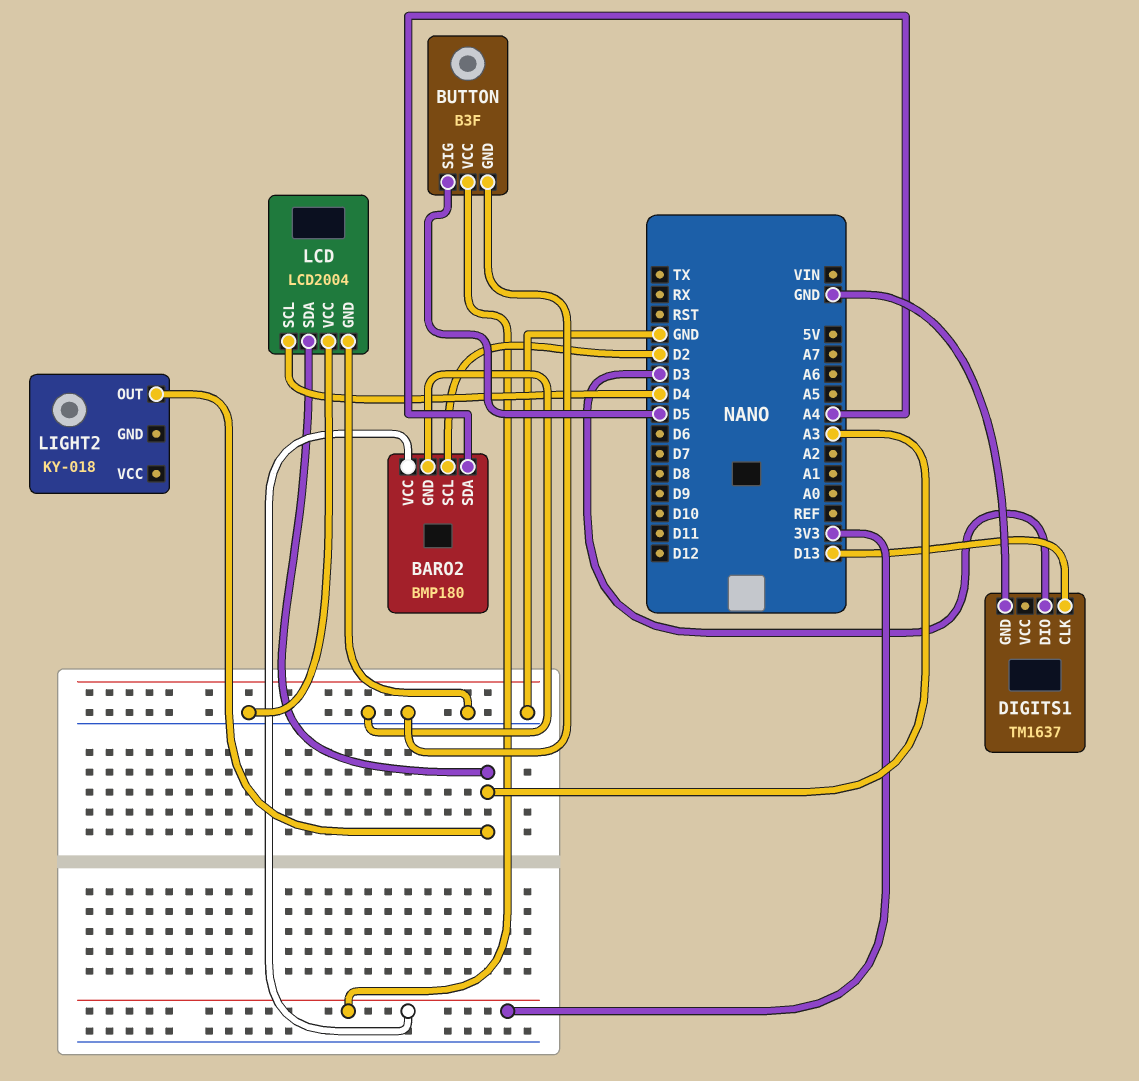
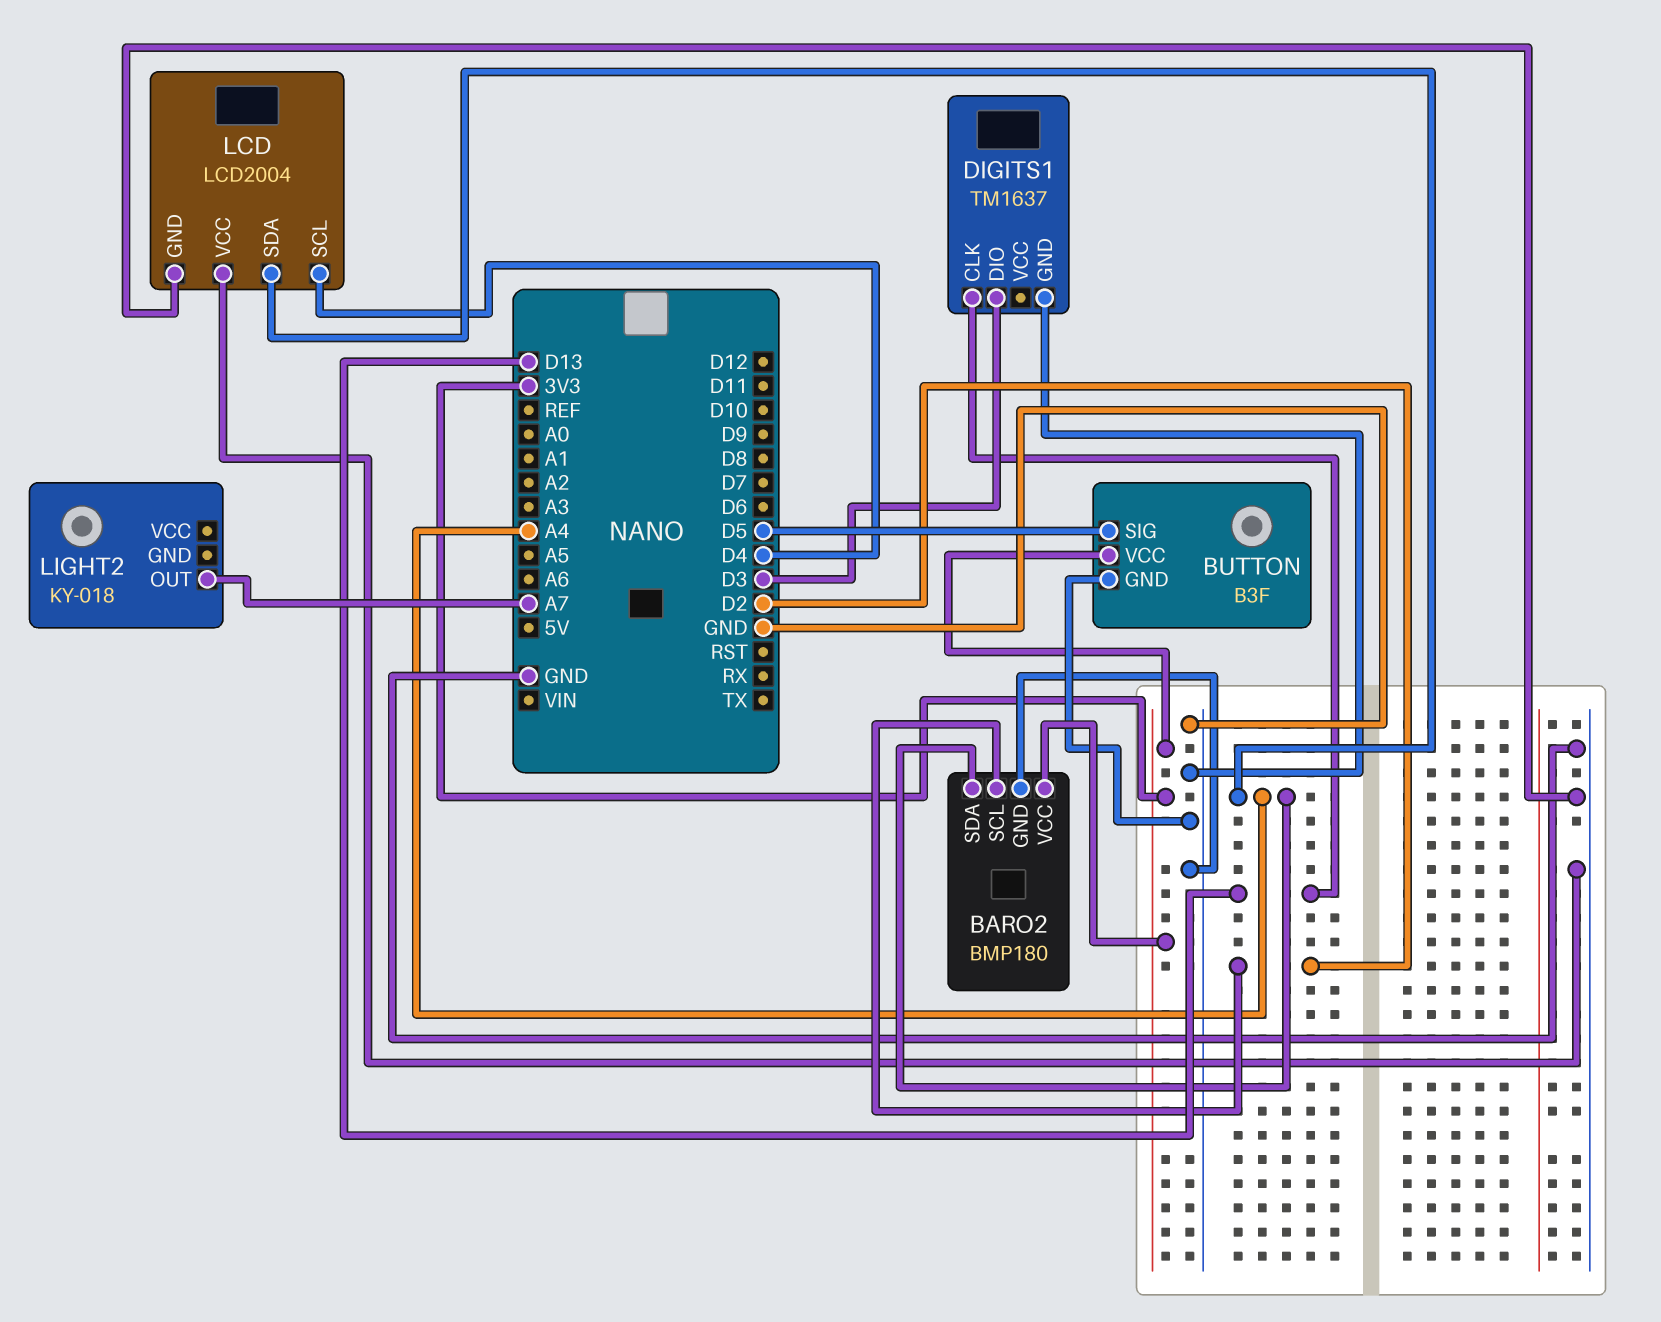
LCD pin SDA: A3 -> A4
LIGHT2 pin OUT: A3 -> A7

